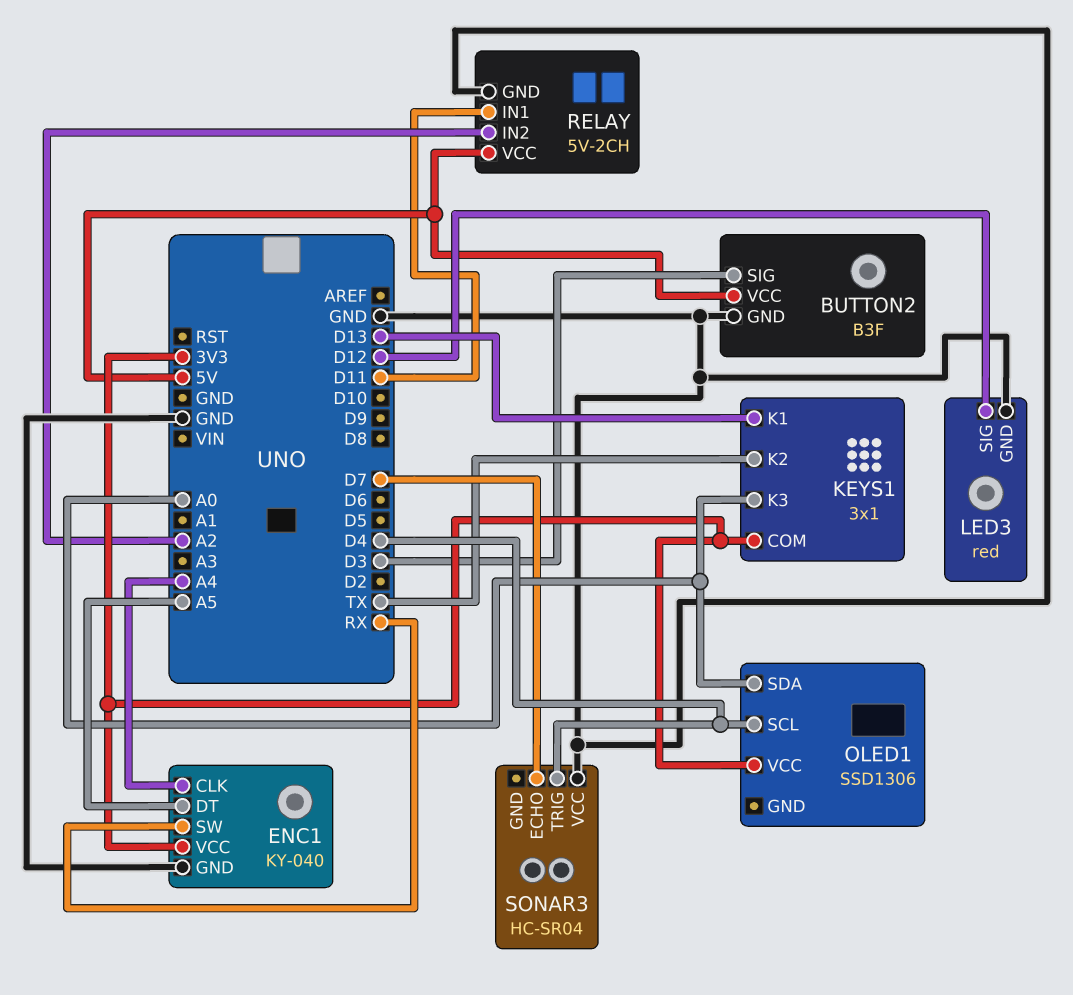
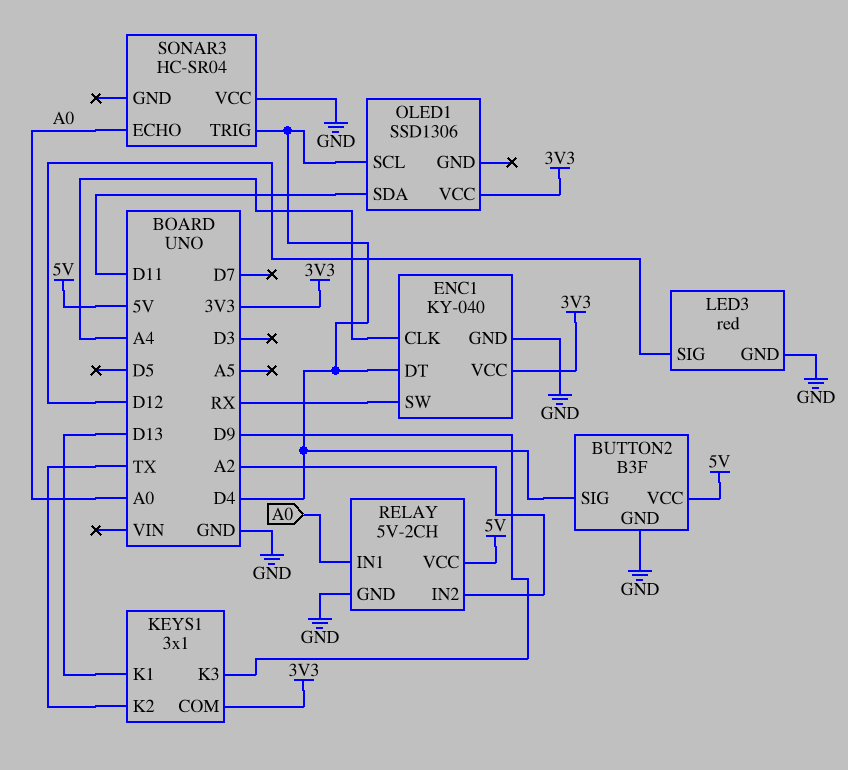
BUTTON2 pin SIG: D3 -> D4
ENC1 pin DT: A5 -> D4
KEYS1 pin K3: A0 -> D9
OLED1 pin SDA: A0 -> D11
RELAY pin IN1: D11 -> A0
SONAR3 pin ECHO: D7 -> A0

